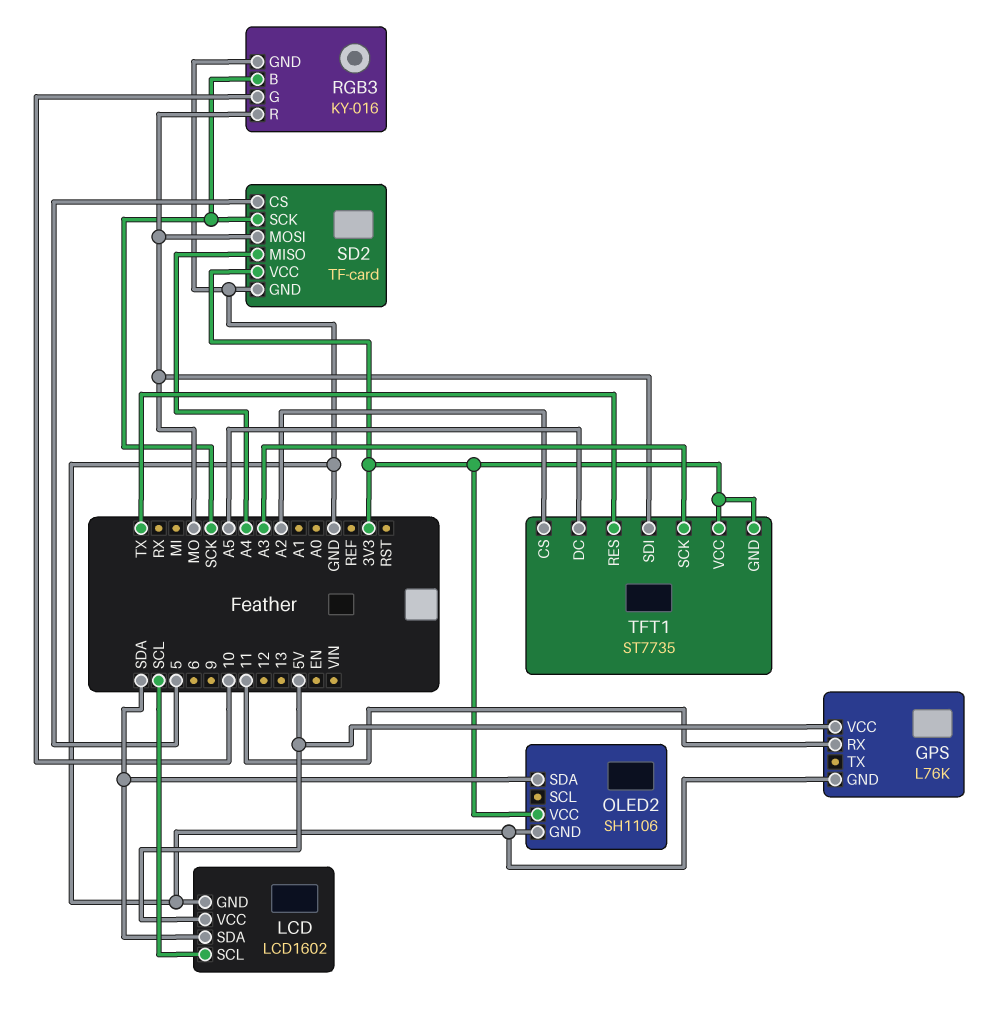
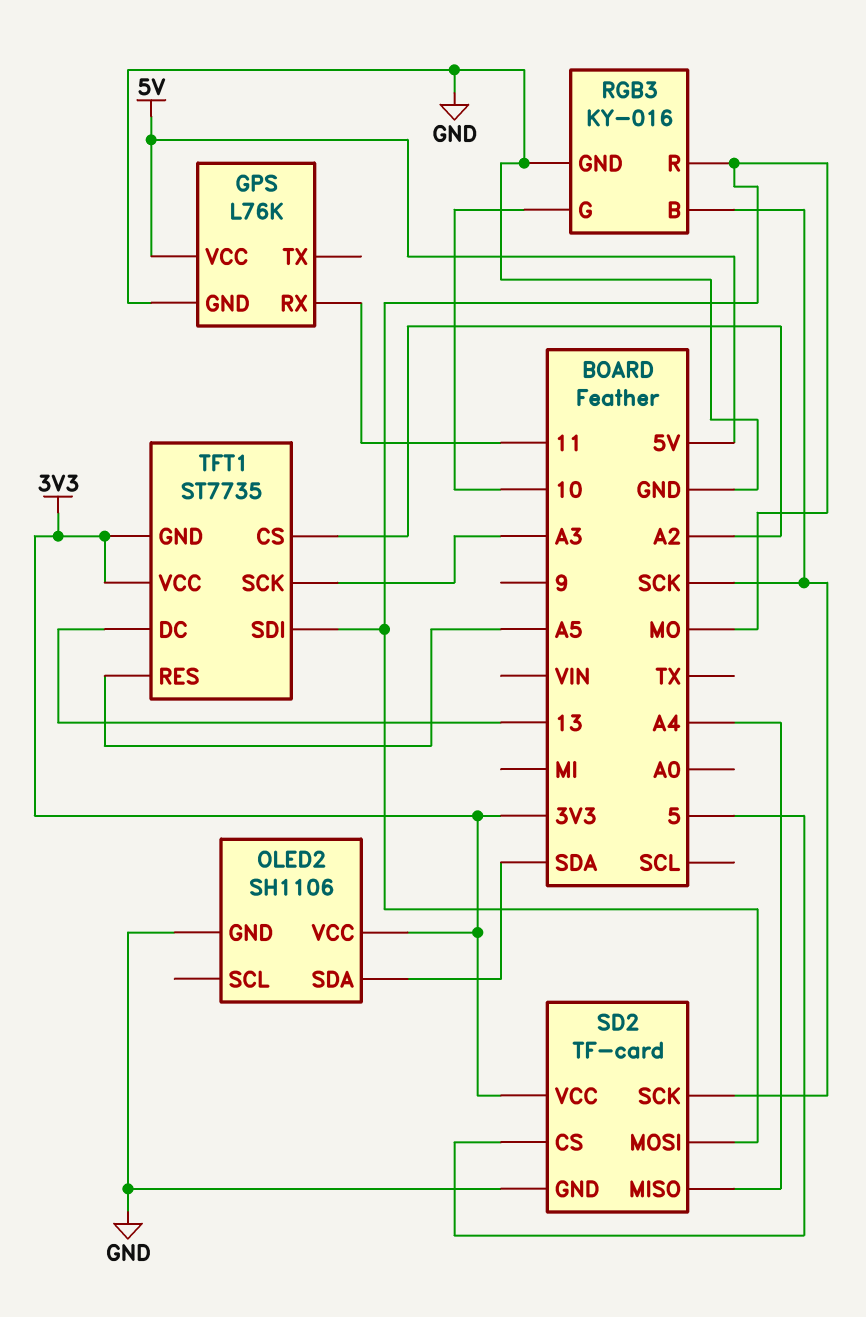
LCD: LCD1602 -> none
LCD pin GND: GND -> none
LCD pin SCL: SCL -> none
LCD pin SDA: SDA -> none
LCD pin VCC: 5V -> none
TFT1 pin DC: A5 -> 13
TFT1 pin RES: TX -> A5

